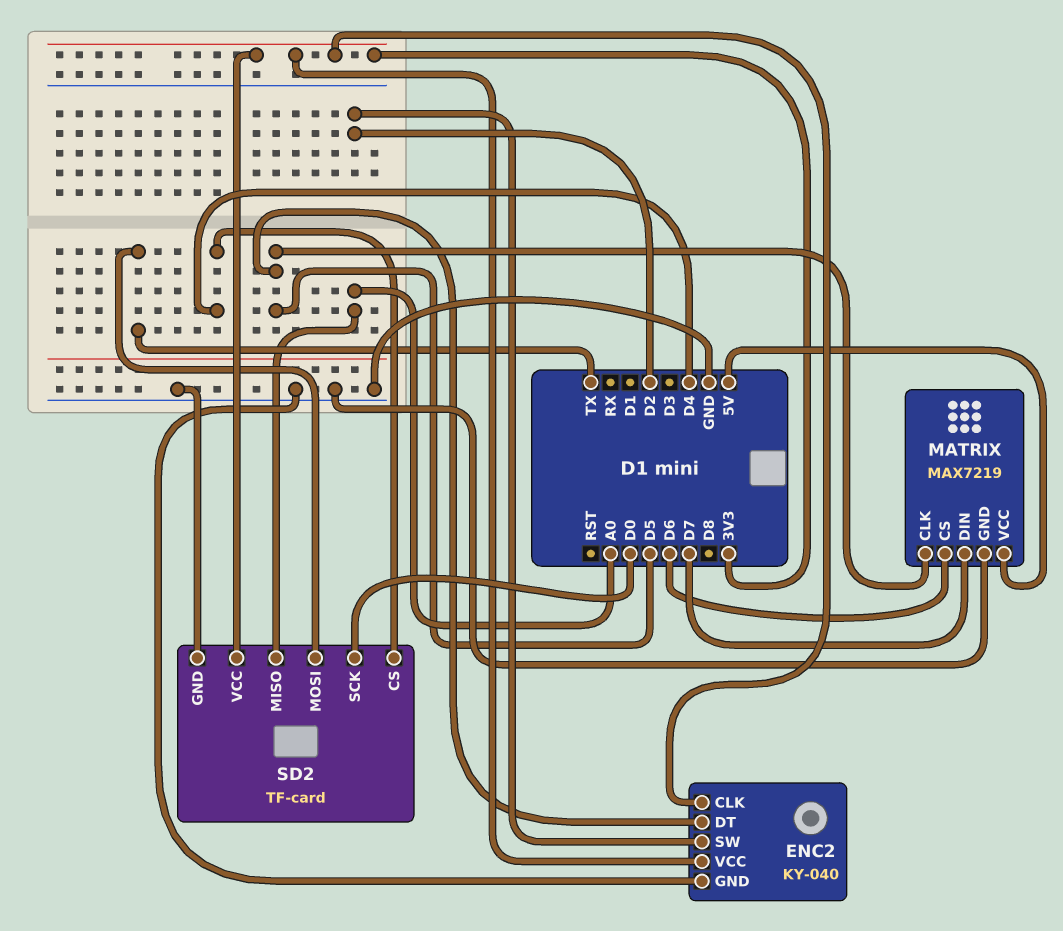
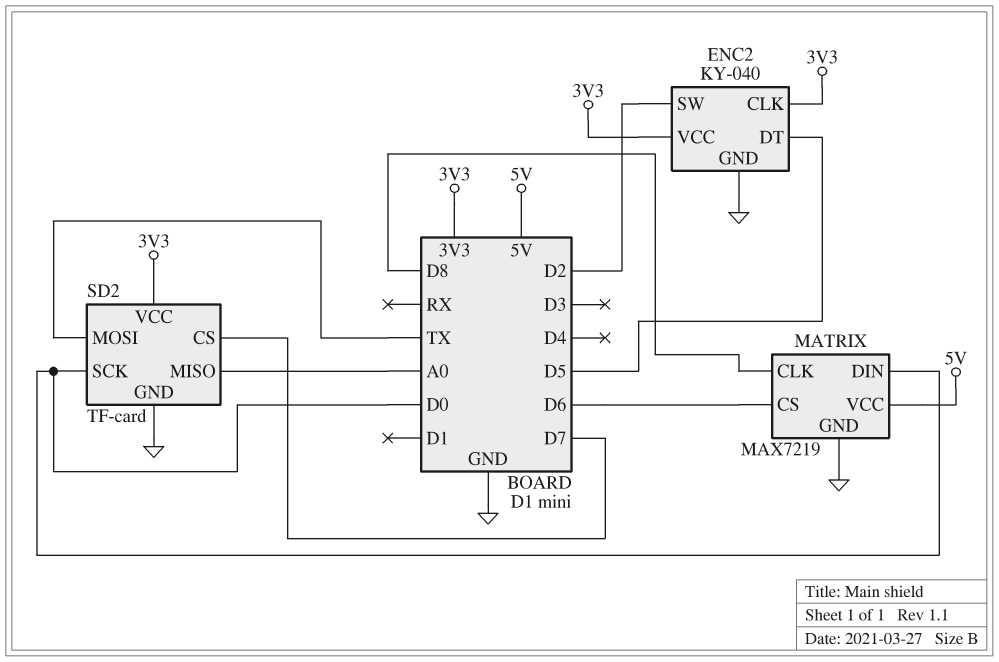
MATRIX pin CLK: D5 -> D8
MATRIX pin DIN: D7 -> D0
SD2 pin CS: D4 -> D7

